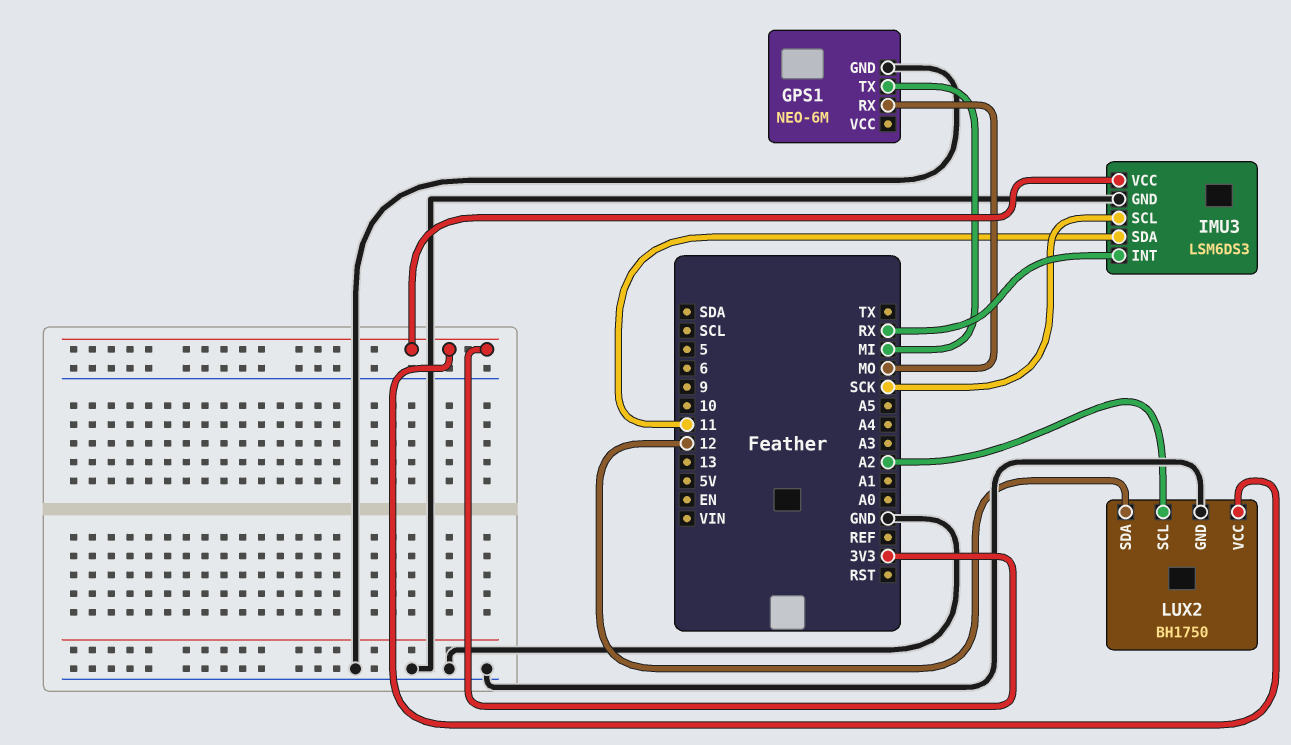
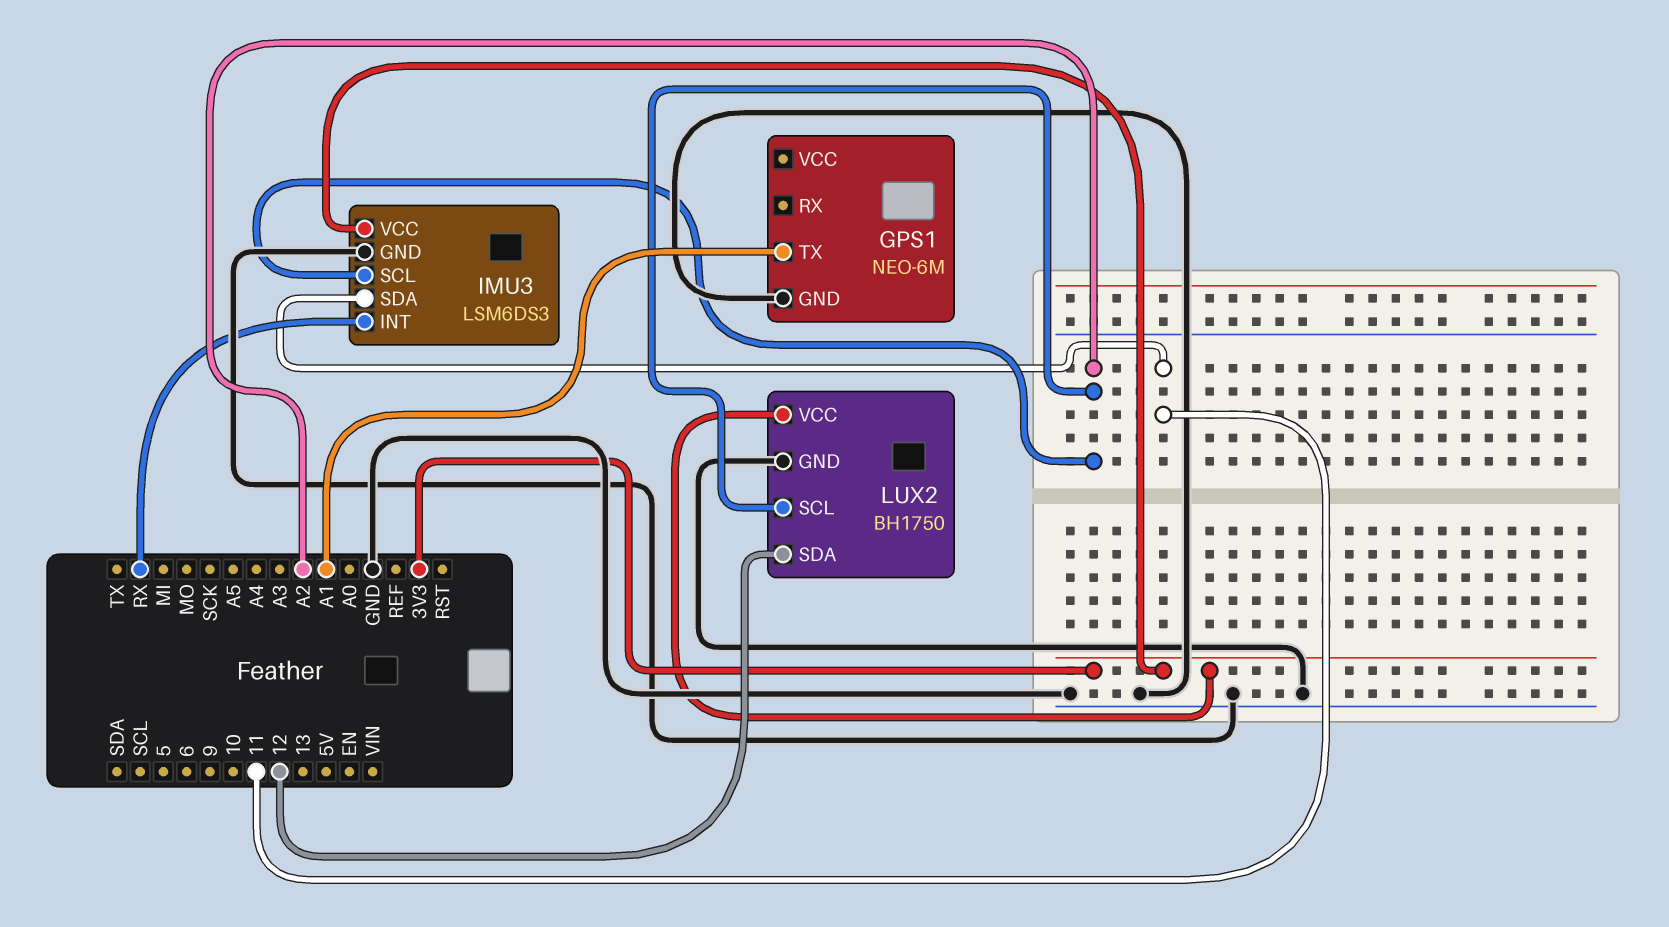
GPS1 pin RX: MO -> none
GPS1 pin TX: MI -> A1
IMU3 pin SCL: SCK -> A2

